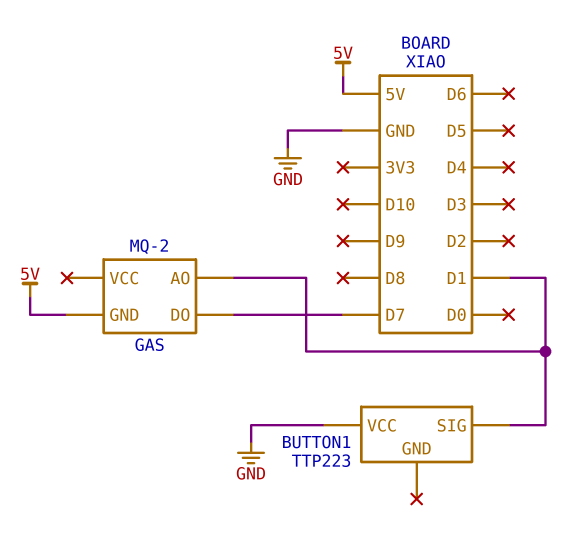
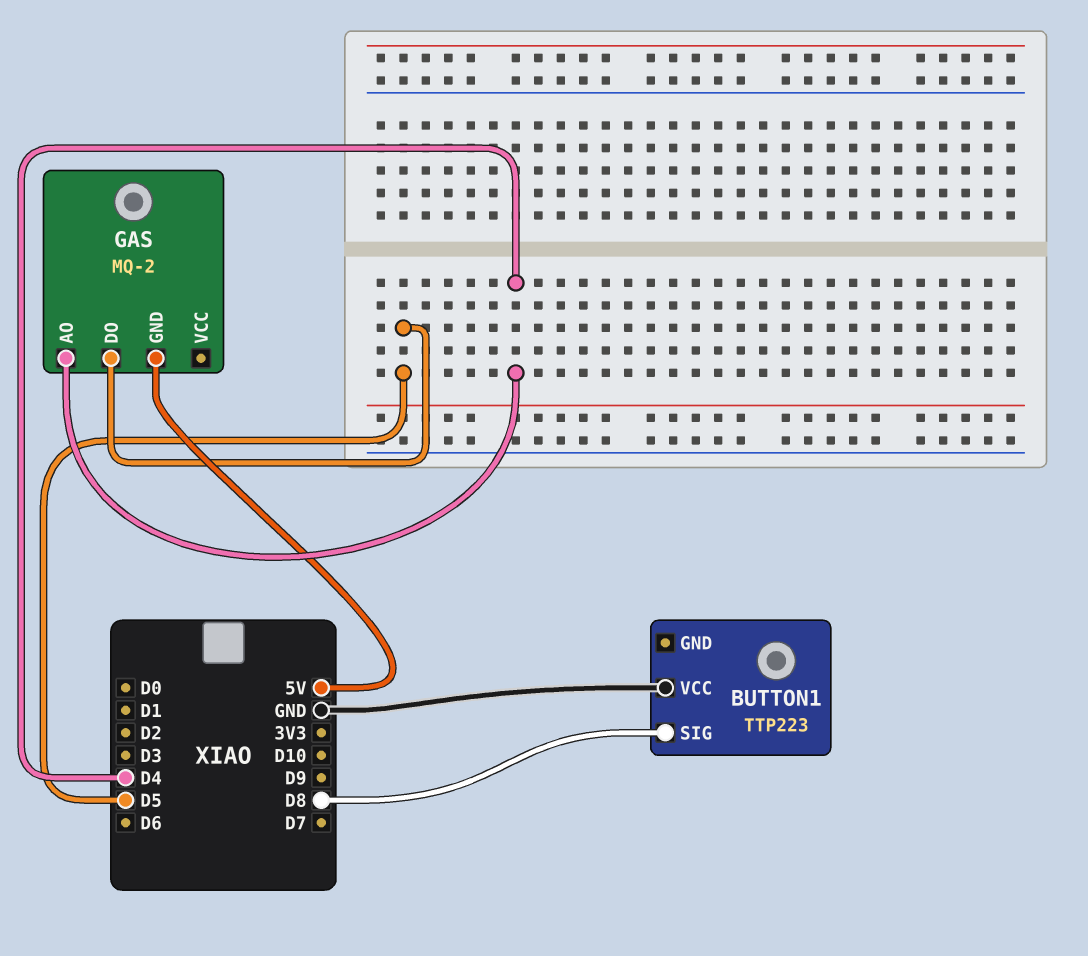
BUTTON1 pin SIG: D1 -> D8
GAS pin AO: D1 -> D4
GAS pin DO: D7 -> D5

